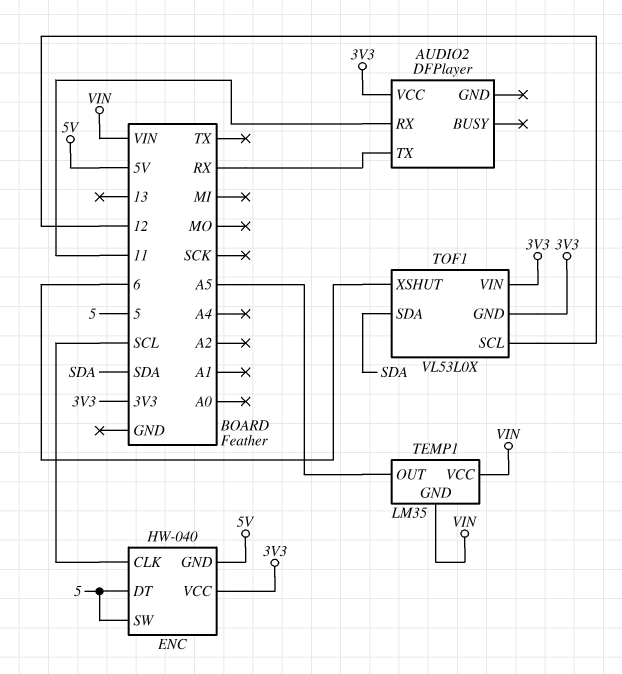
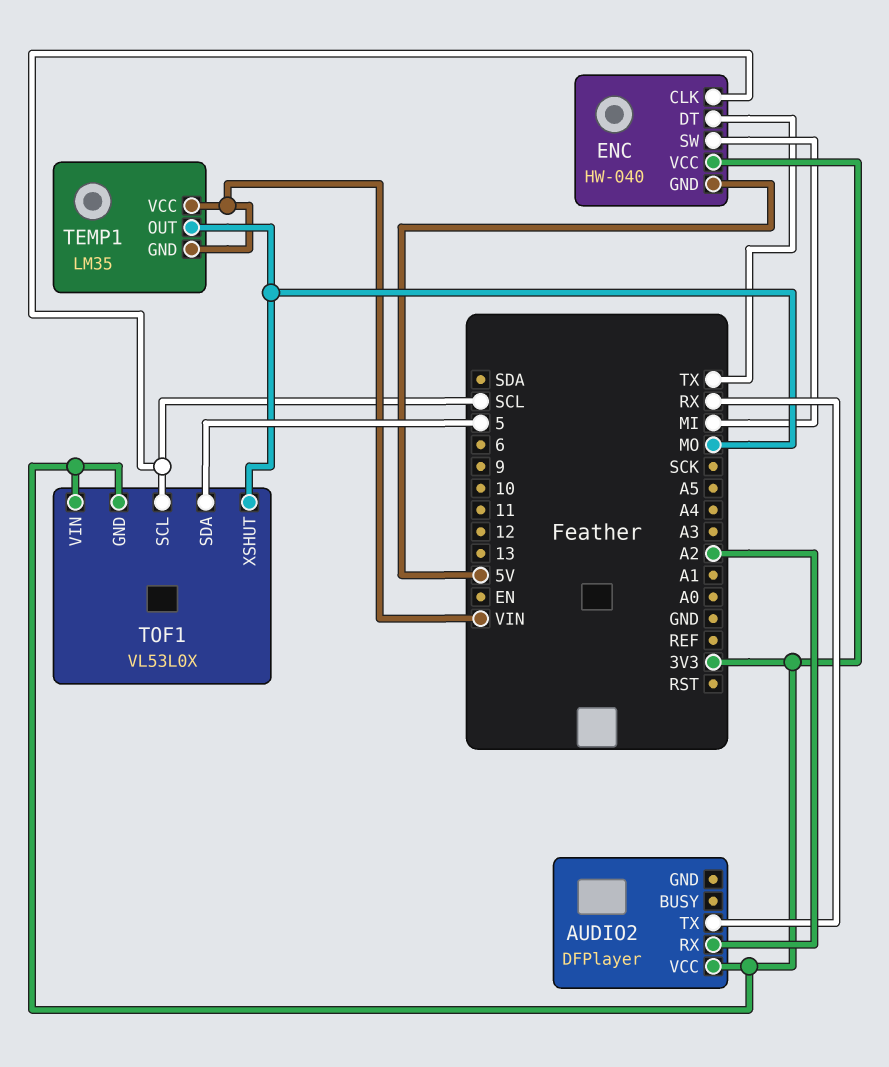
AUDIO2 pin RX: 11 -> A2
ENC pin DT: 5 -> TX
ENC pin SW: 5 -> MI
TEMP1 pin OUT: A5 -> MO
TOF1 pin SCL: 12 -> SCL
TOF1 pin SDA: SDA -> 5
TOF1 pin XSHUT: 6 -> MO

